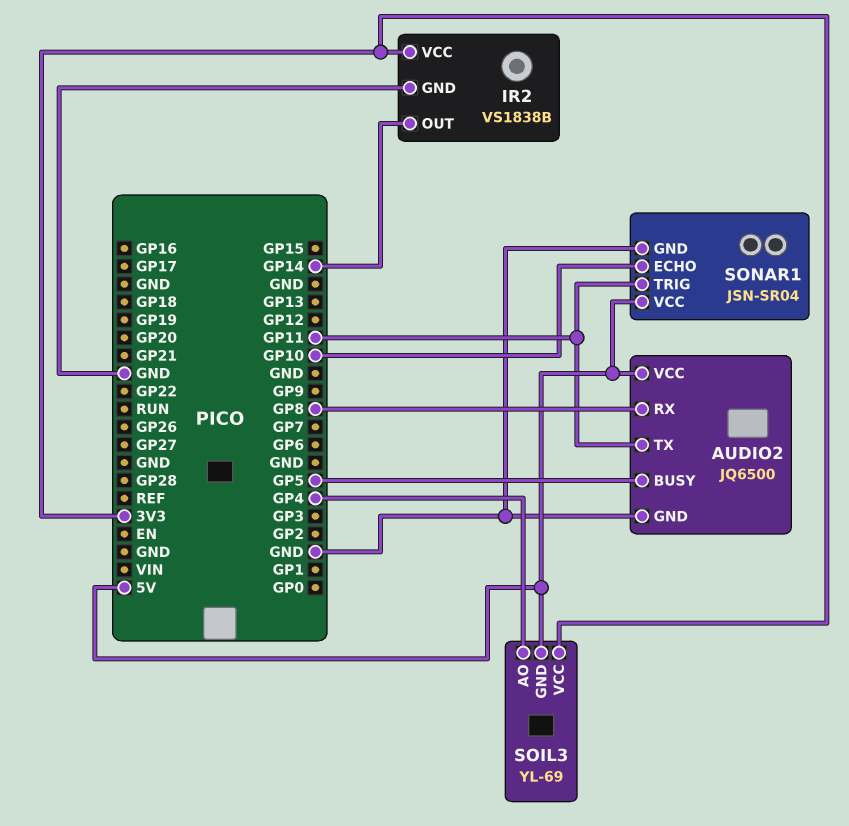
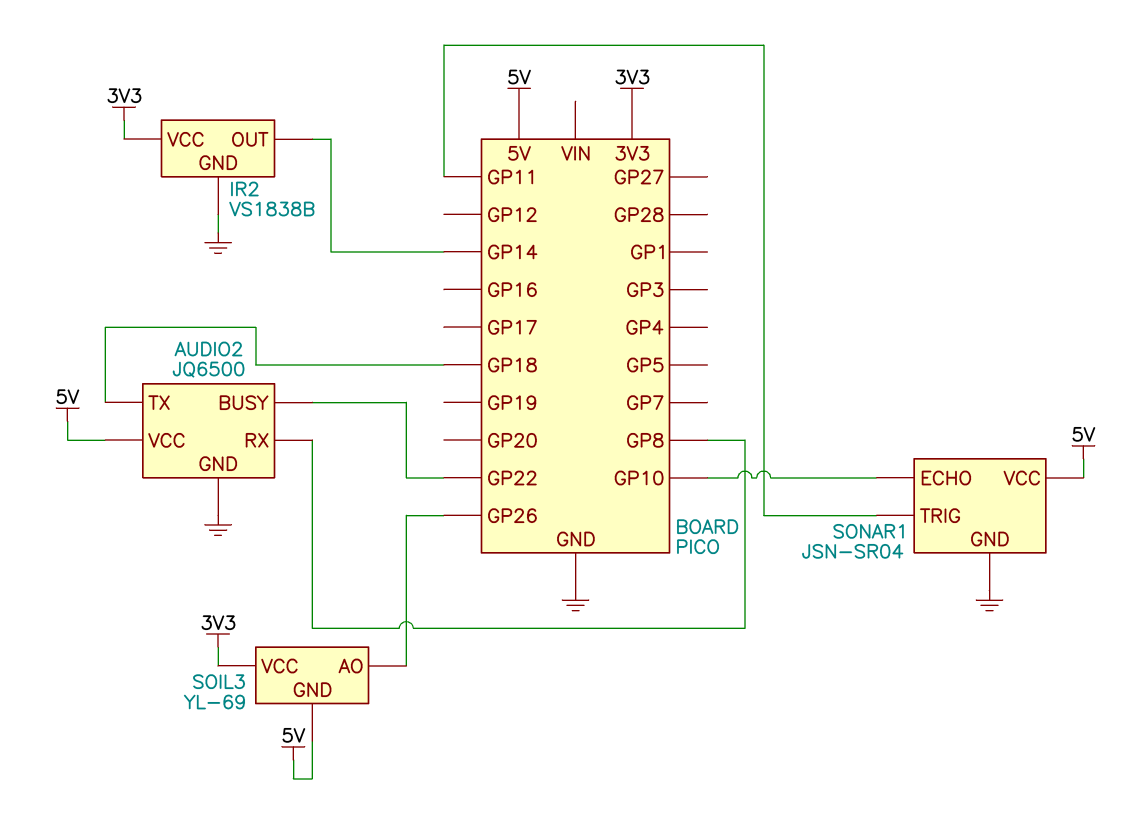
AUDIO2 pin BUSY: GP5 -> GP22
AUDIO2 pin TX: GP11 -> GP18
SOIL3 pin AO: GP4 -> GP26

